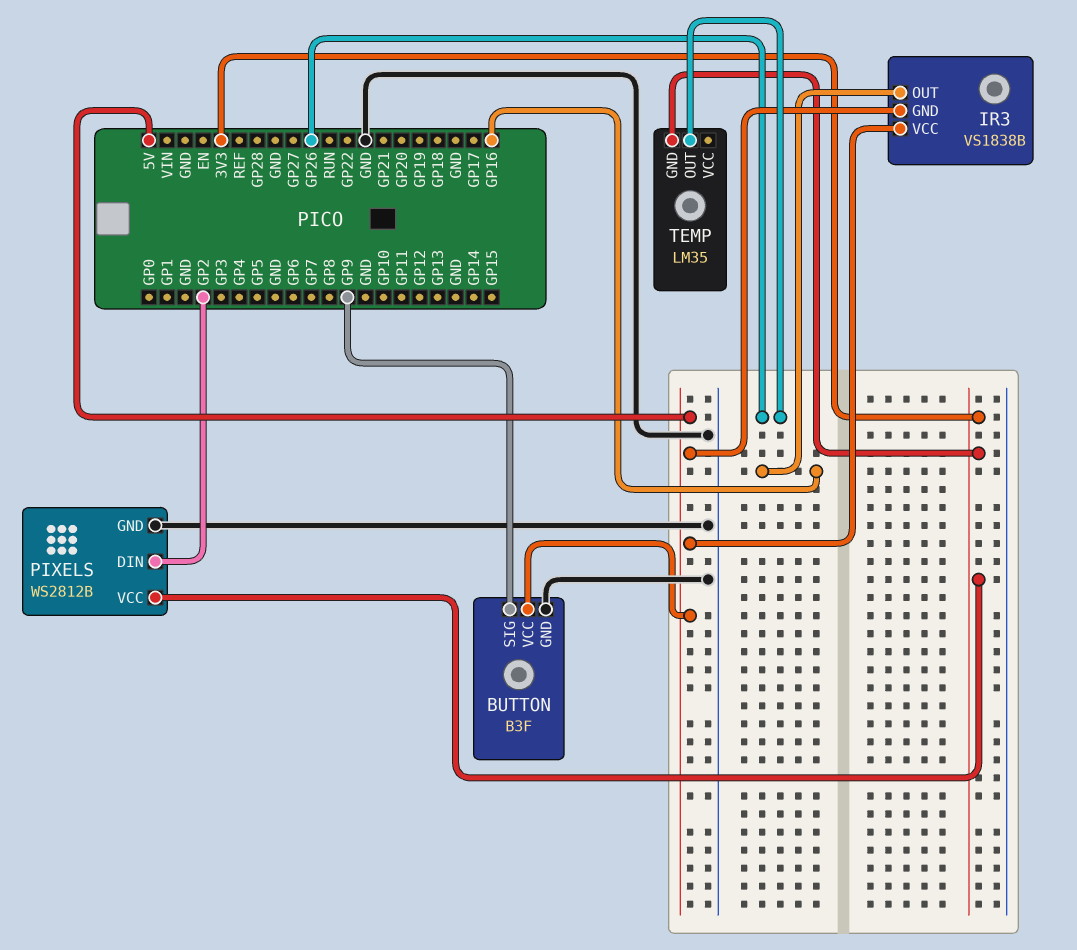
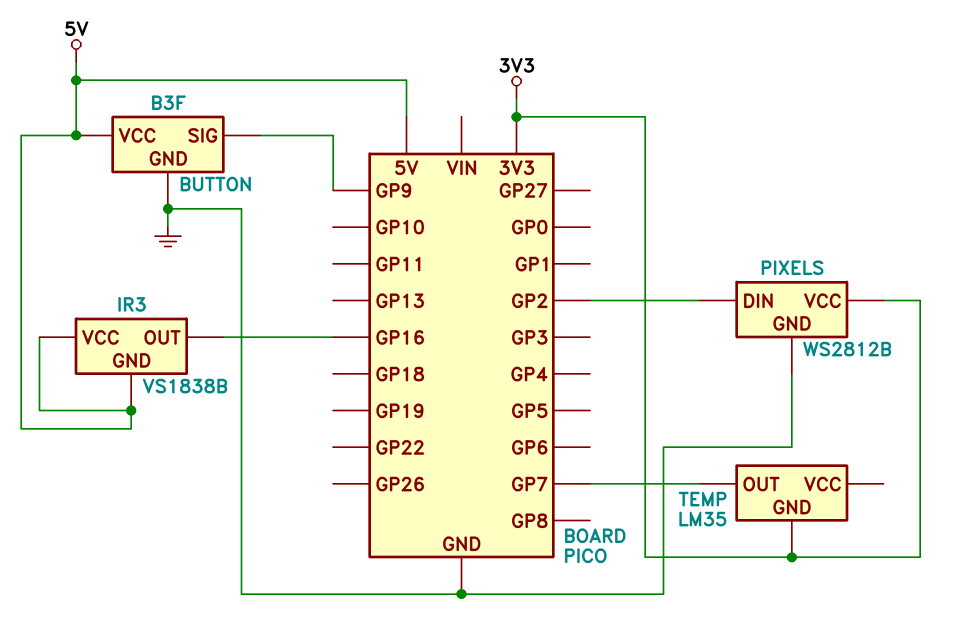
TEMP pin OUT: GP26 -> GP7

